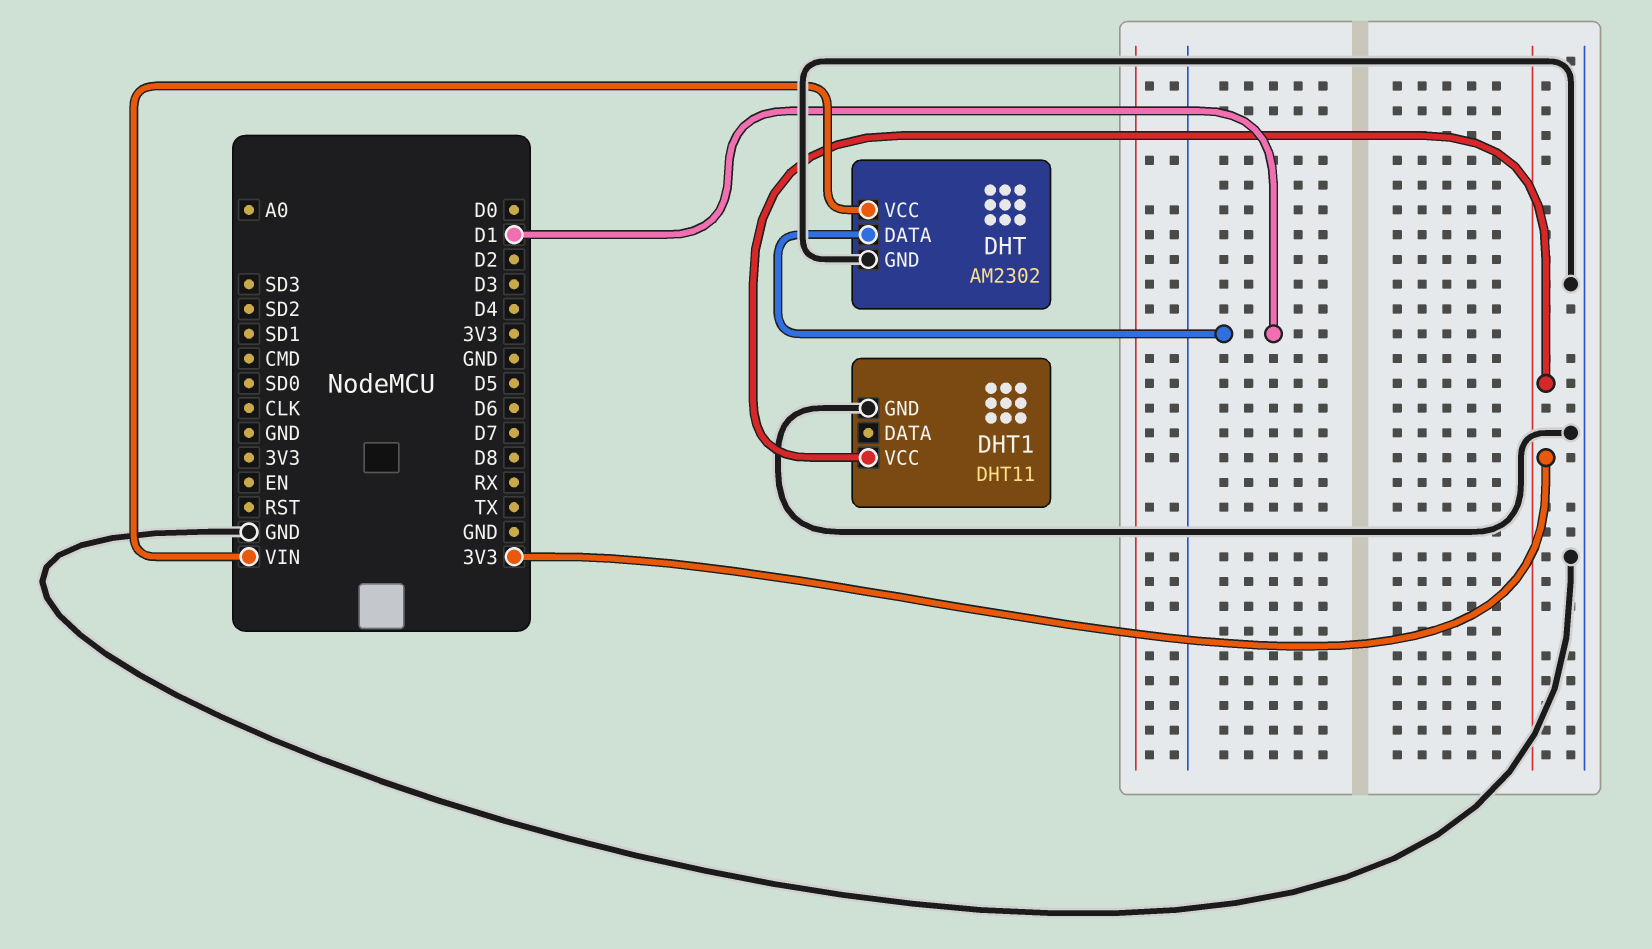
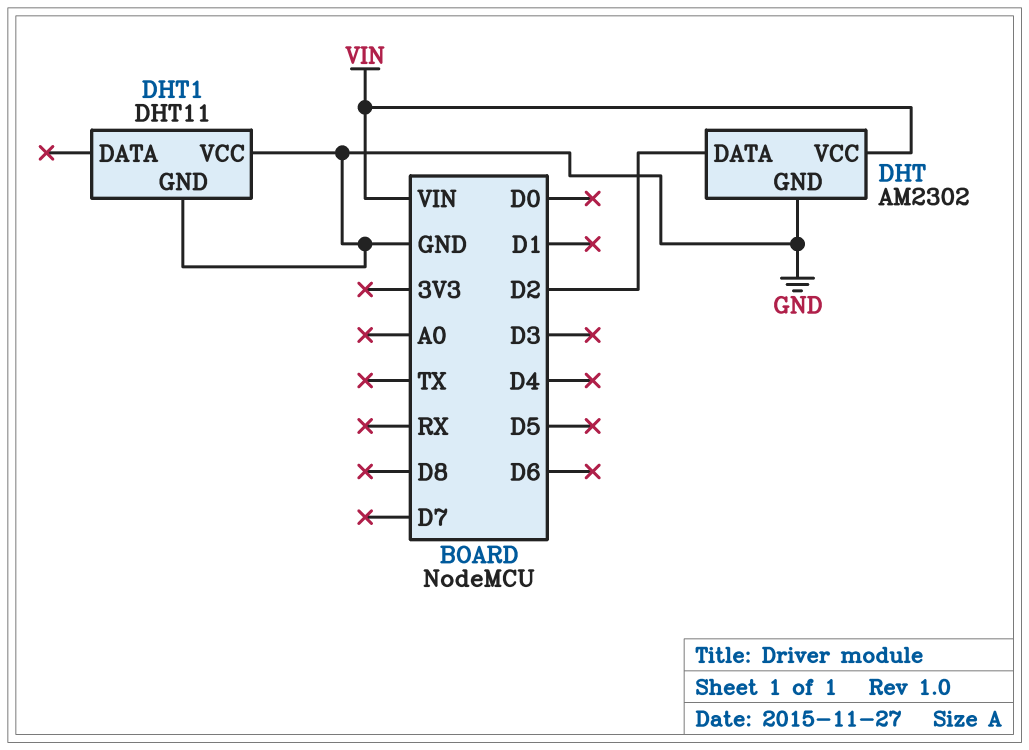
DHT pin DATA: D1 -> D2
DHT1 pin VCC: 3V3 -> GND

